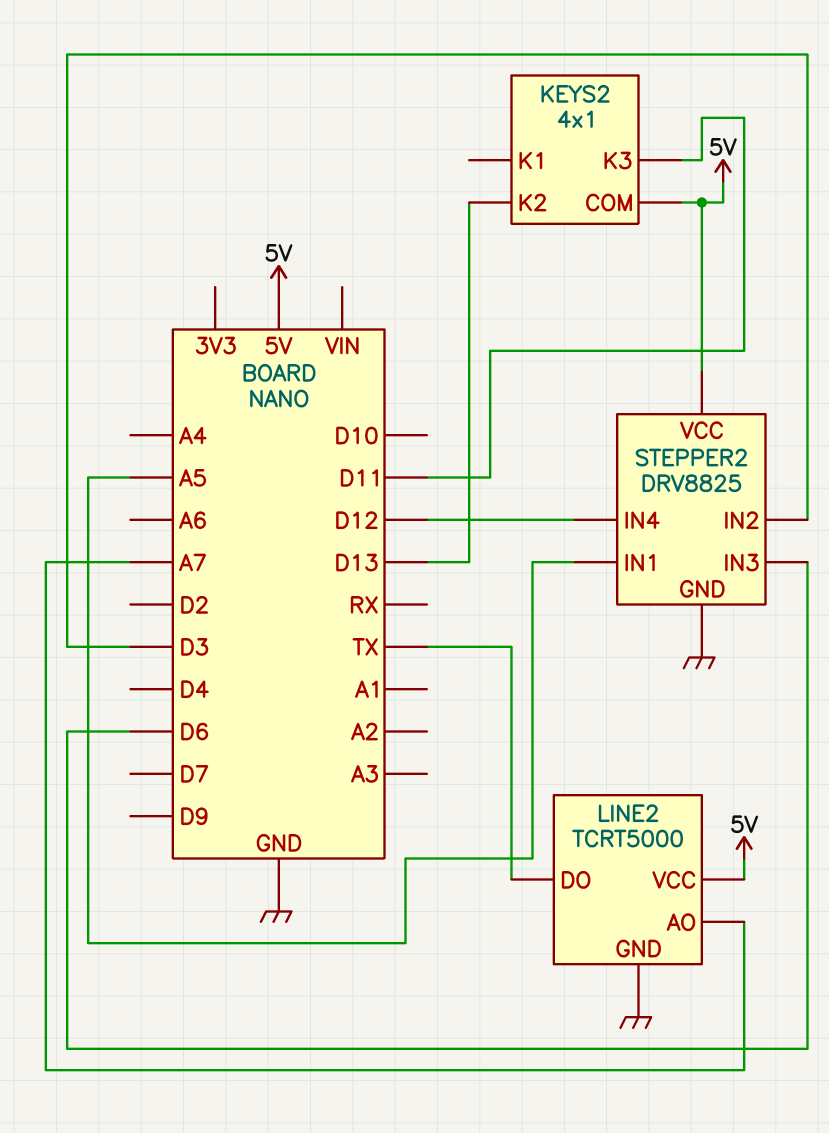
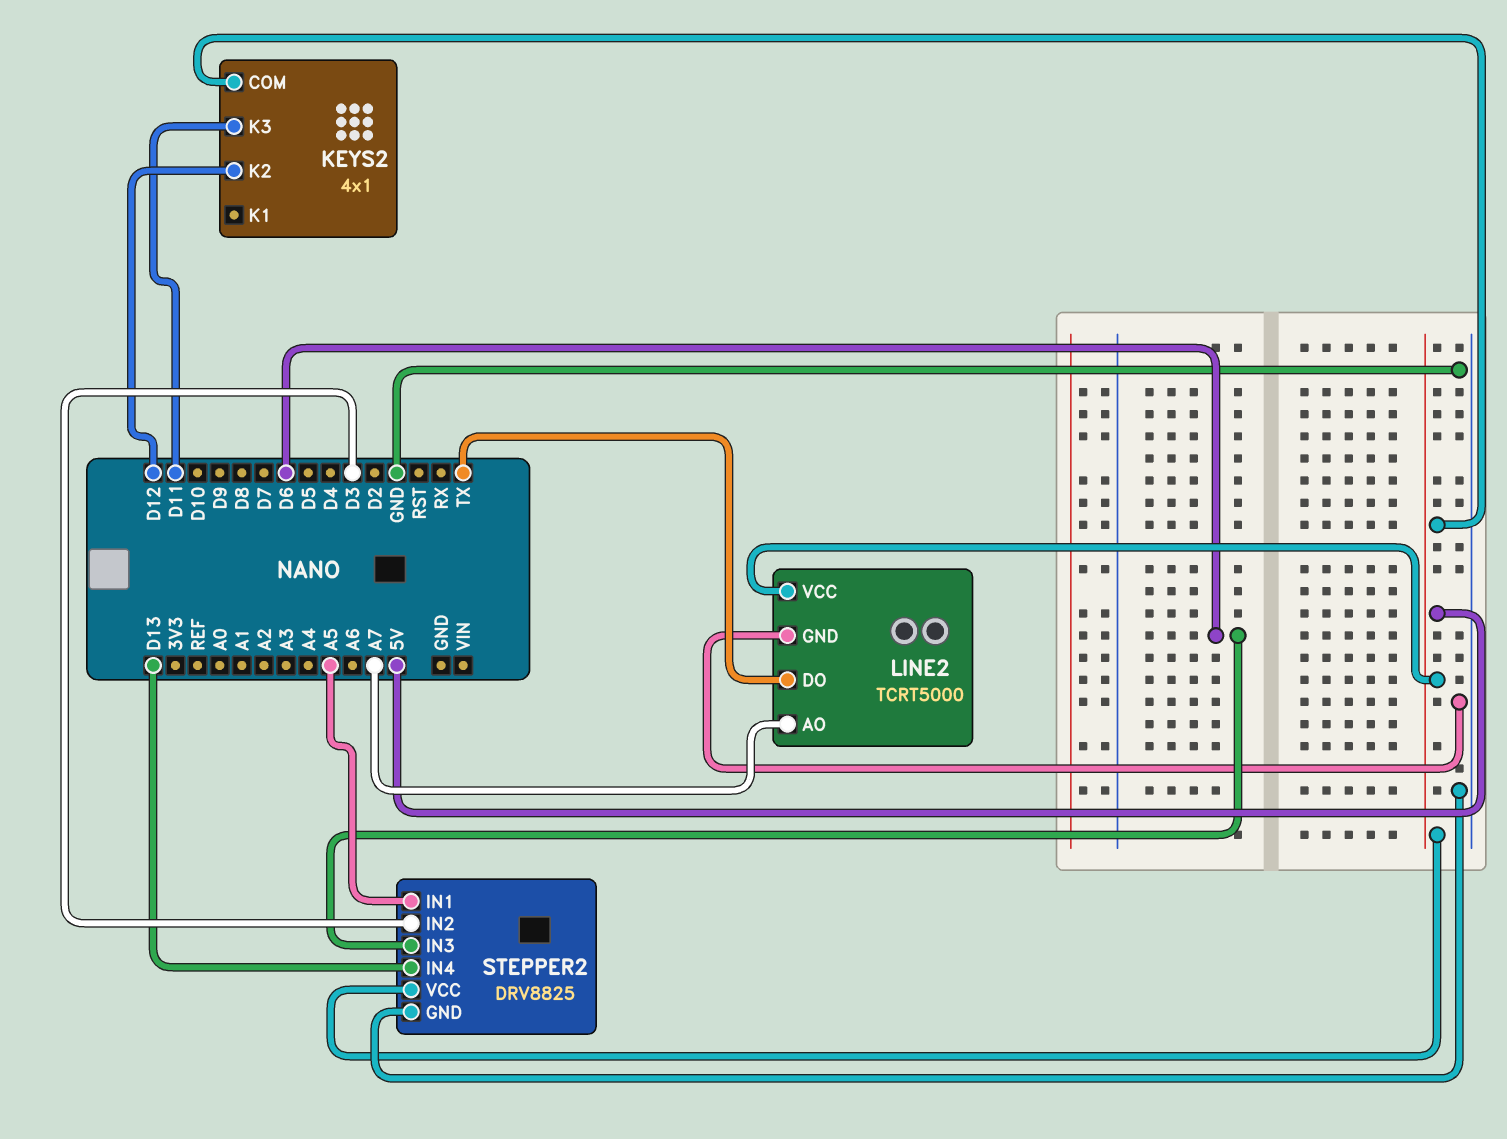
KEYS2 pin K2: D13 -> D12
STEPPER2 pin IN4: D12 -> D13

